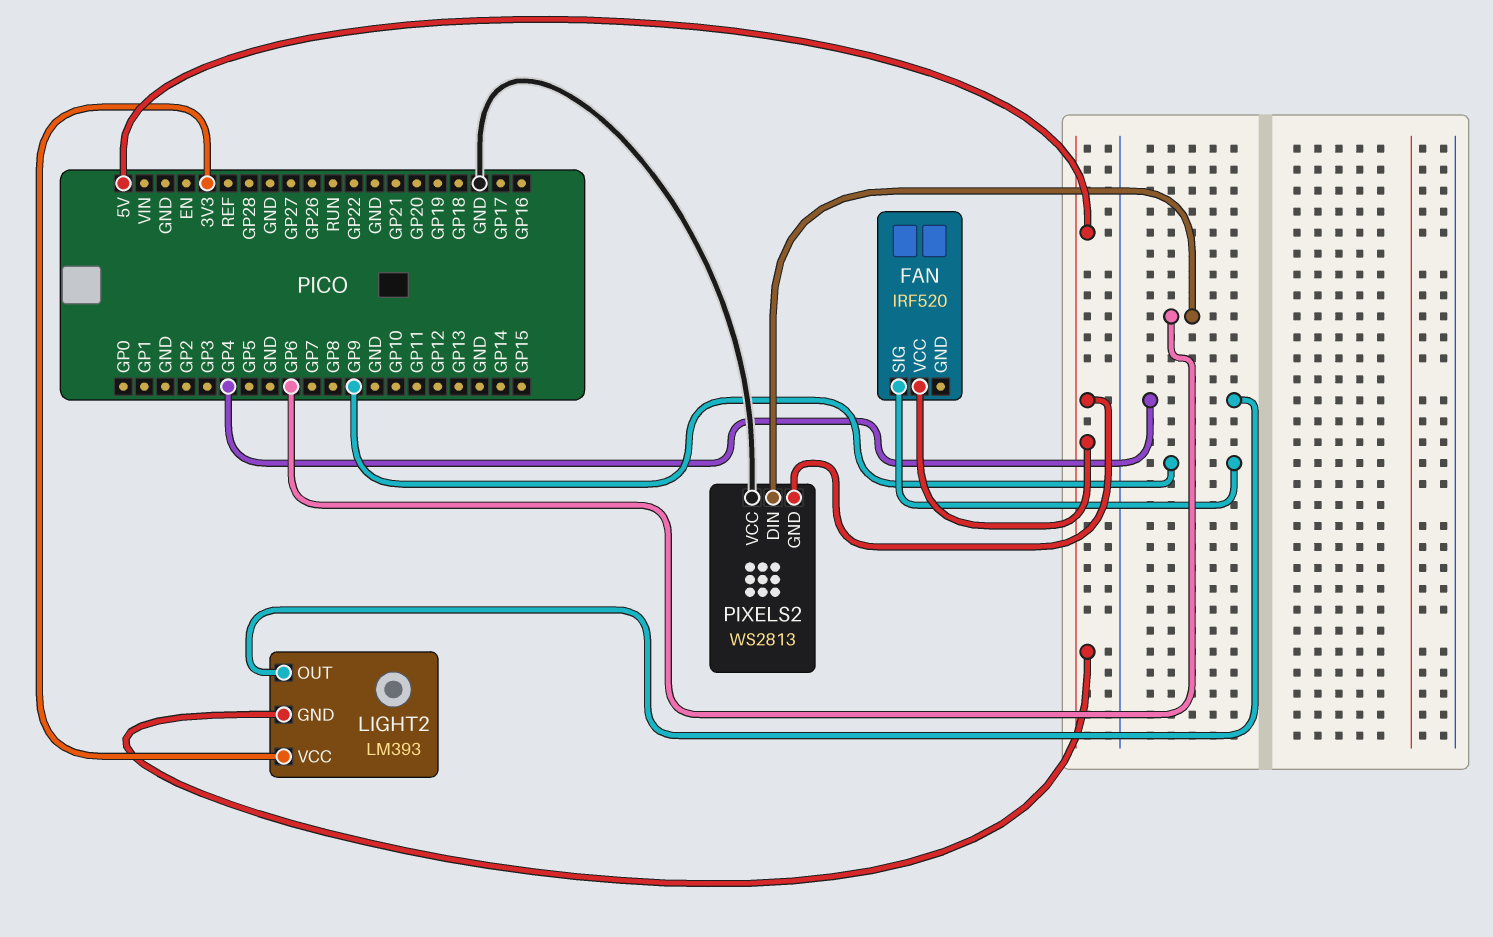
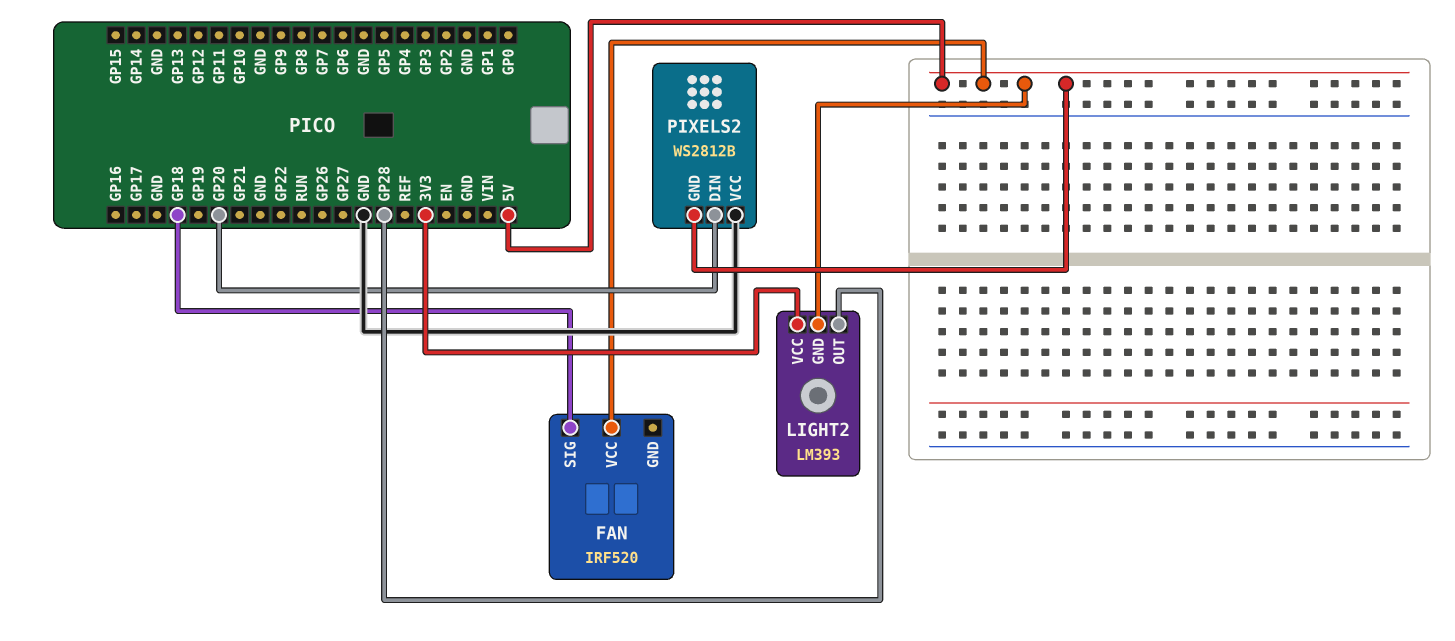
FAN pin SIG: GP9 -> GP18
LIGHT2 pin OUT: GP4 -> GP28
PIXELS2: WS2813 -> WS2812B
PIXELS2 pin DIN: GP6 -> GP20

